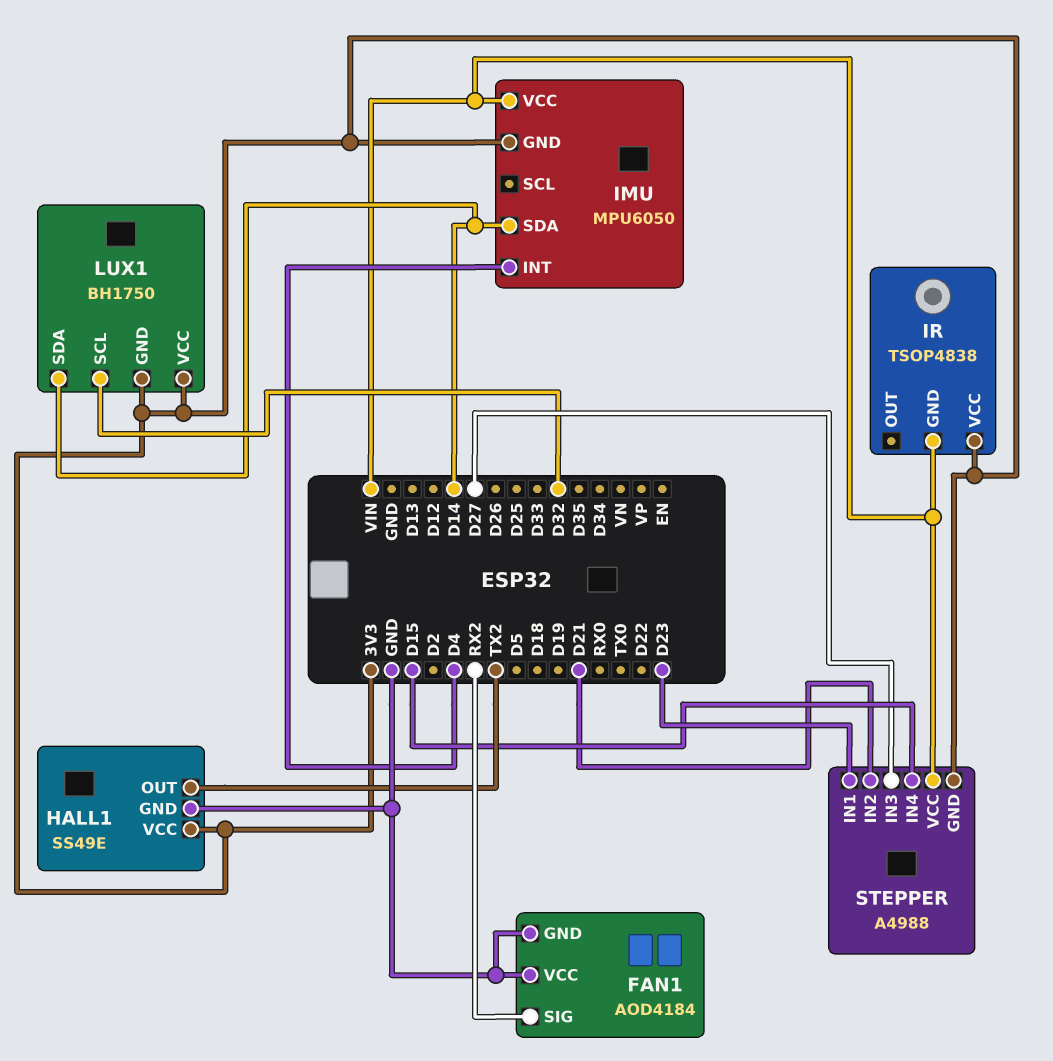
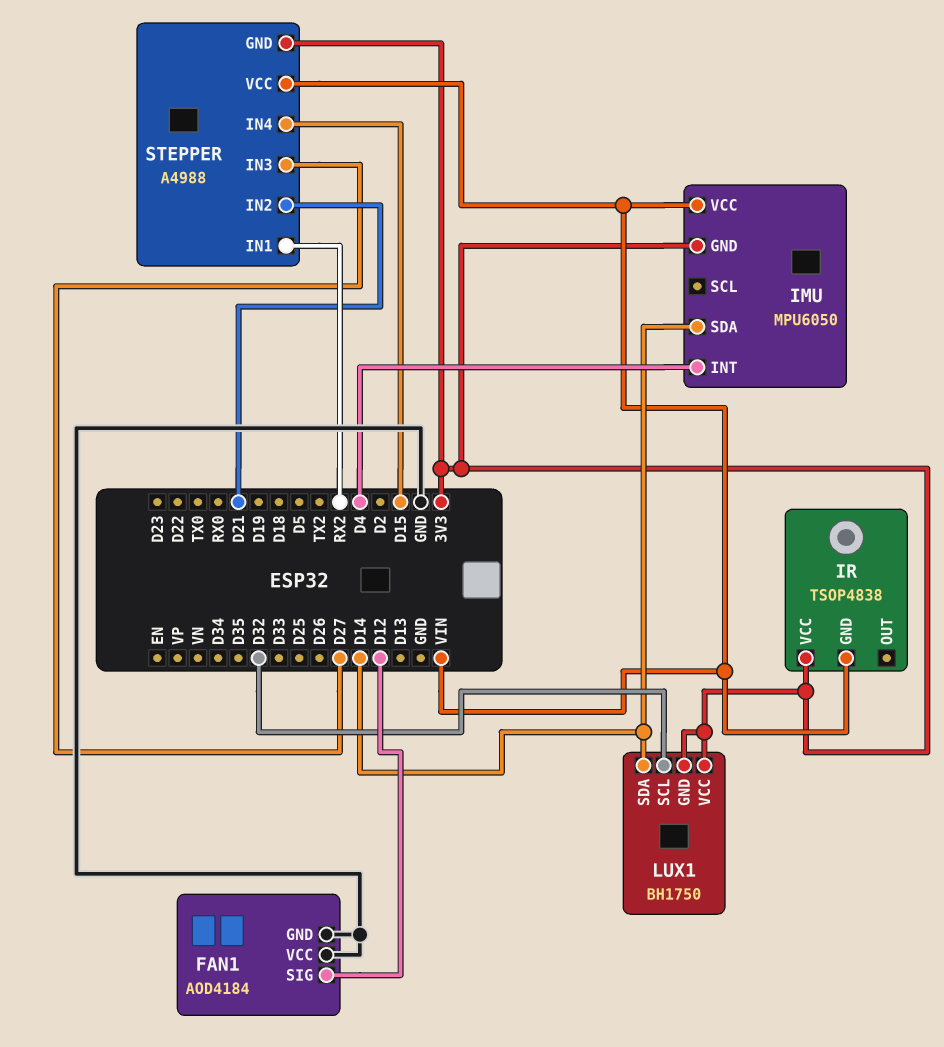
FAN1 pin SIG: RX2 -> D12
HALL1: SS49E -> none
HALL1 pin GND: GND -> none
HALL1 pin OUT: TX2 -> none
HALL1 pin VCC: 3V3 -> none
STEPPER pin IN1: D23 -> RX2

